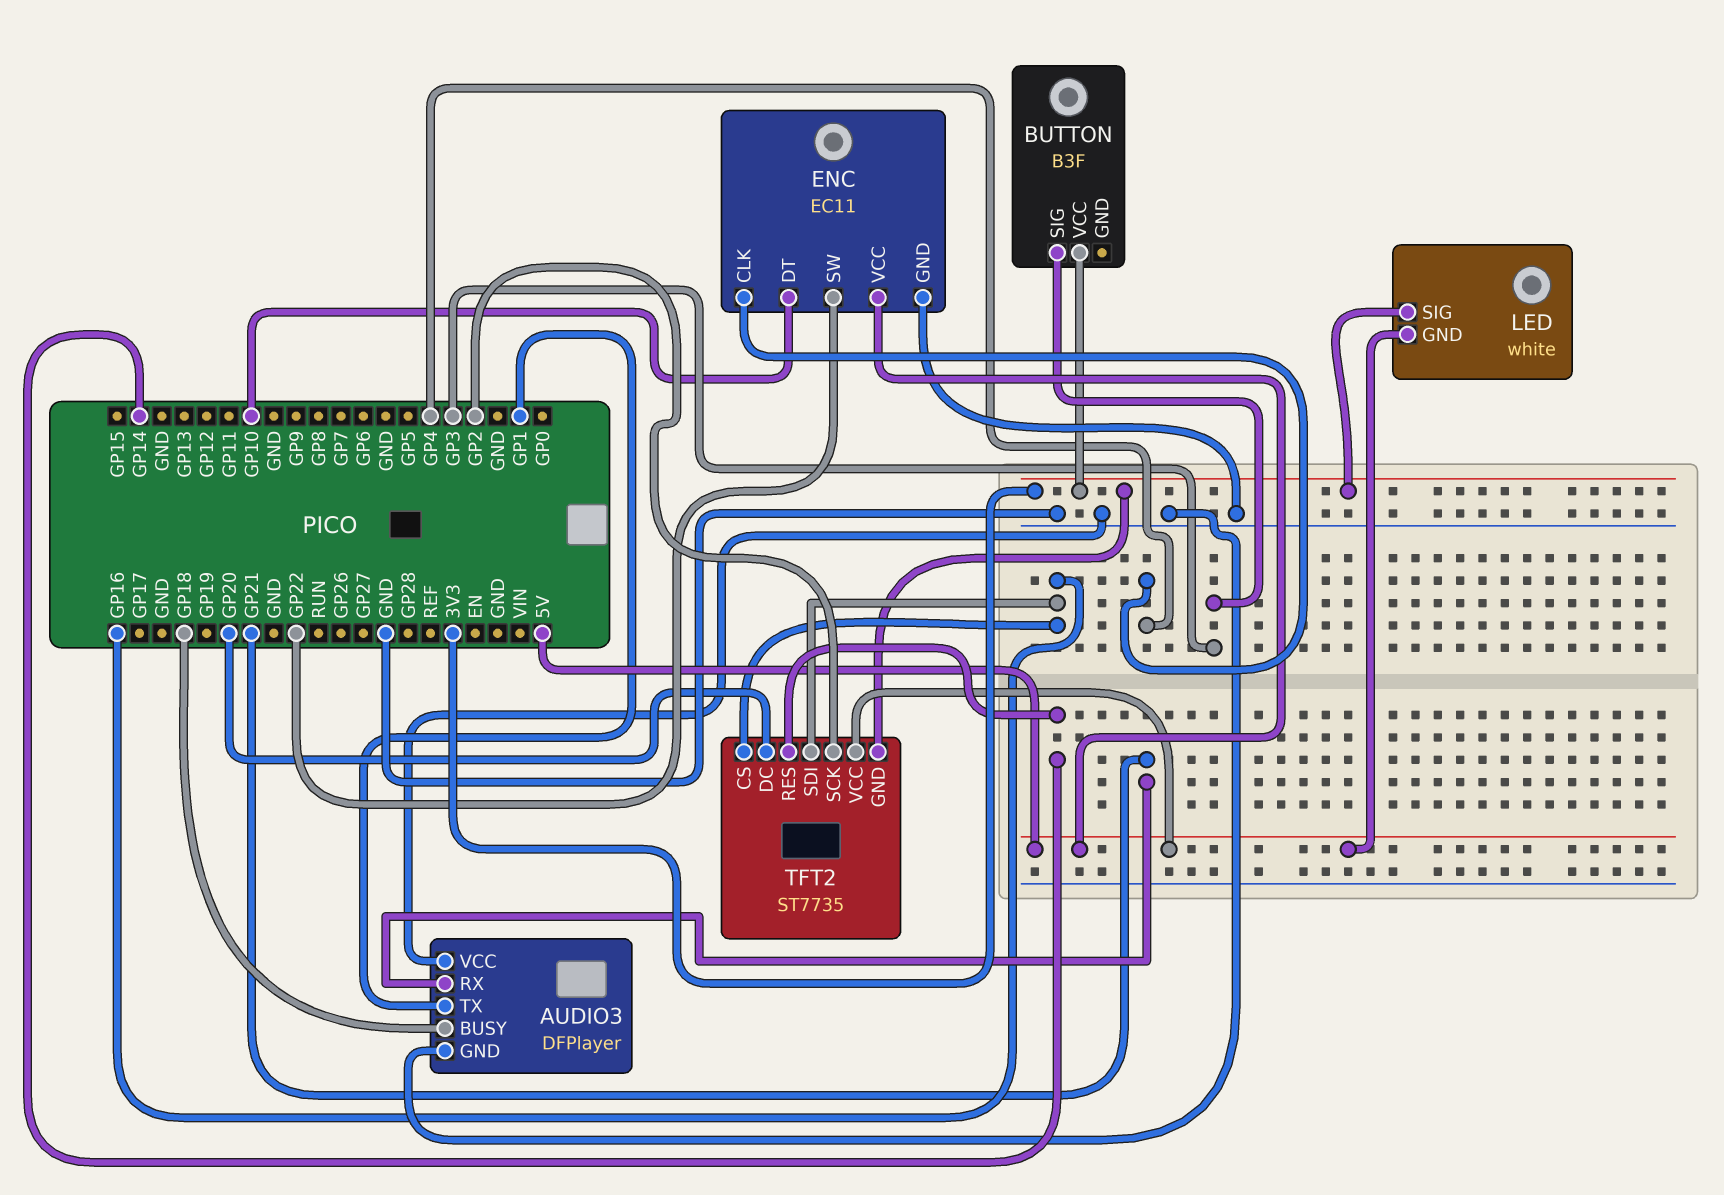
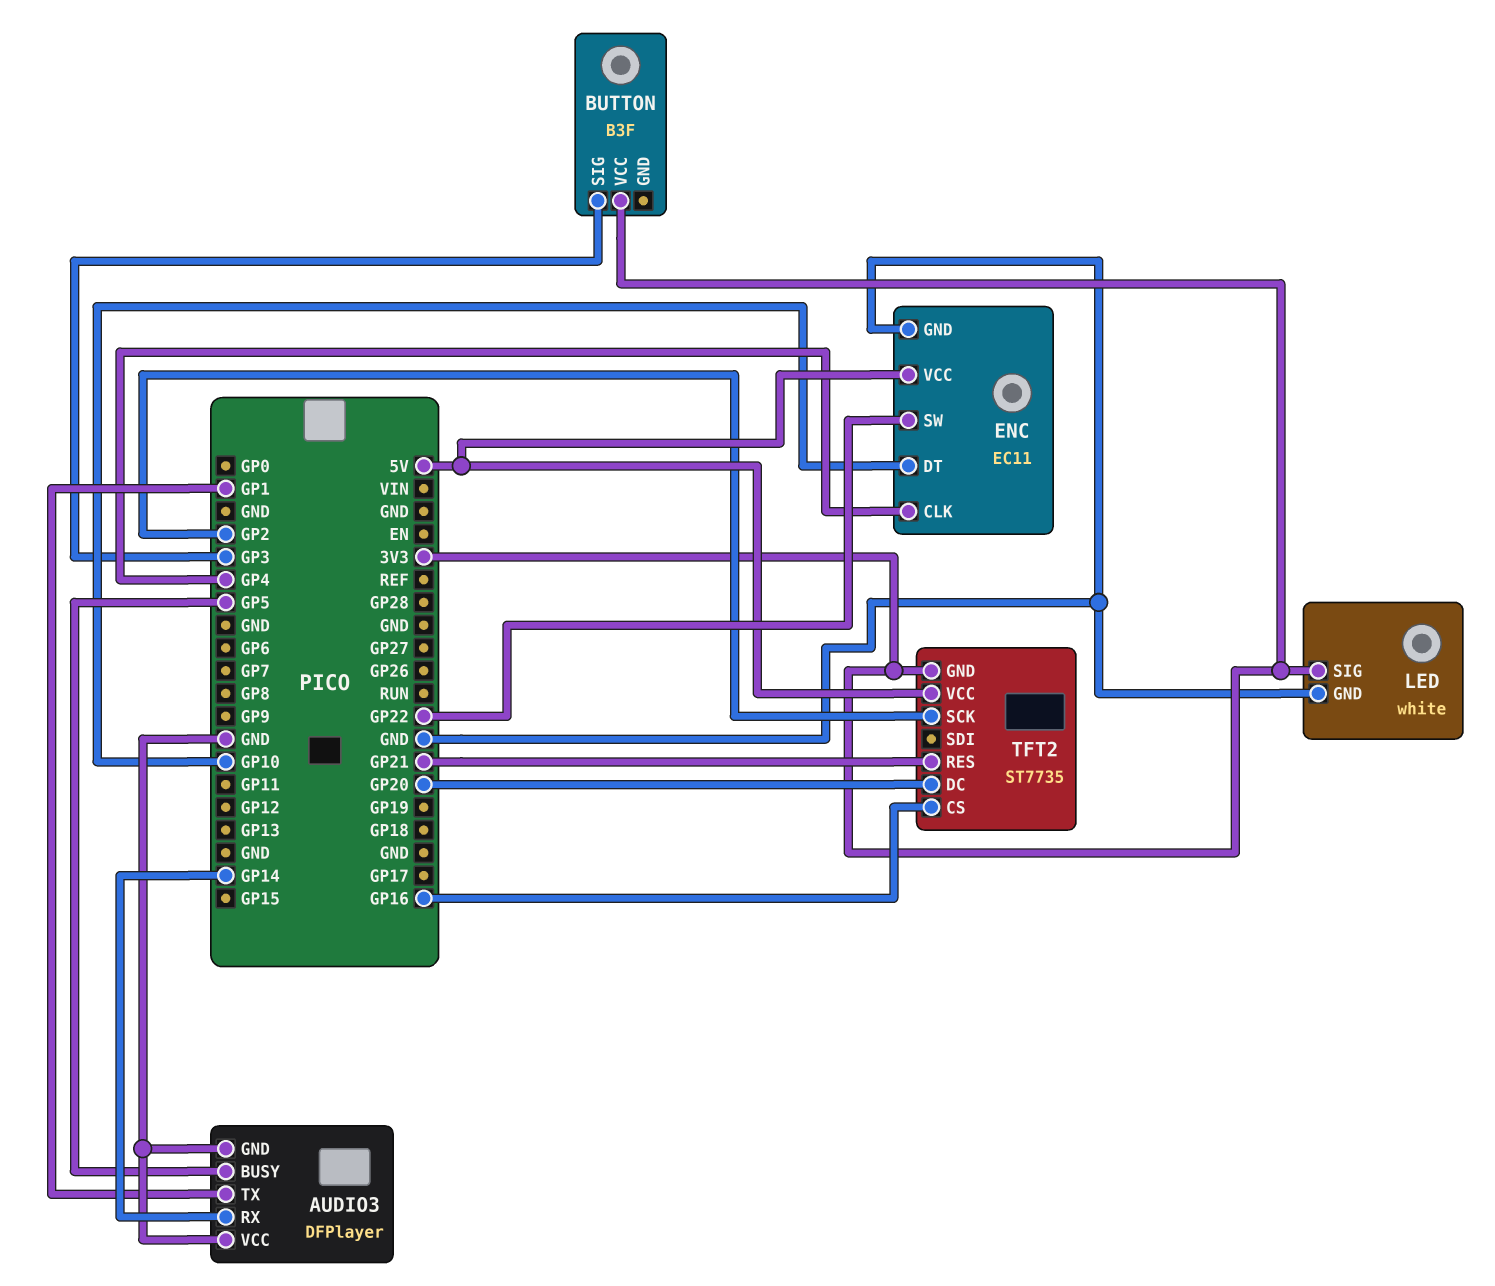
AUDIO3 pin BUSY: GP18 -> GP5
AUDIO3 pin RX: GP21 -> GP14
LED pin GND: 5V -> GND
TFT2 pin RES: GP14 -> GP21
TFT2 pin SDI: GP16 -> none

